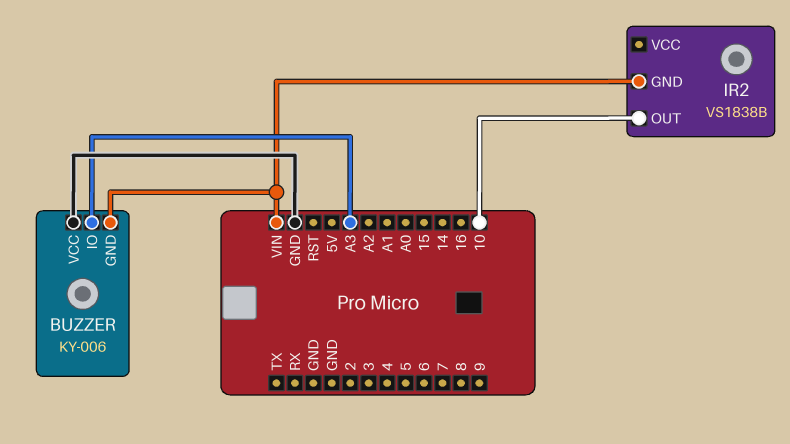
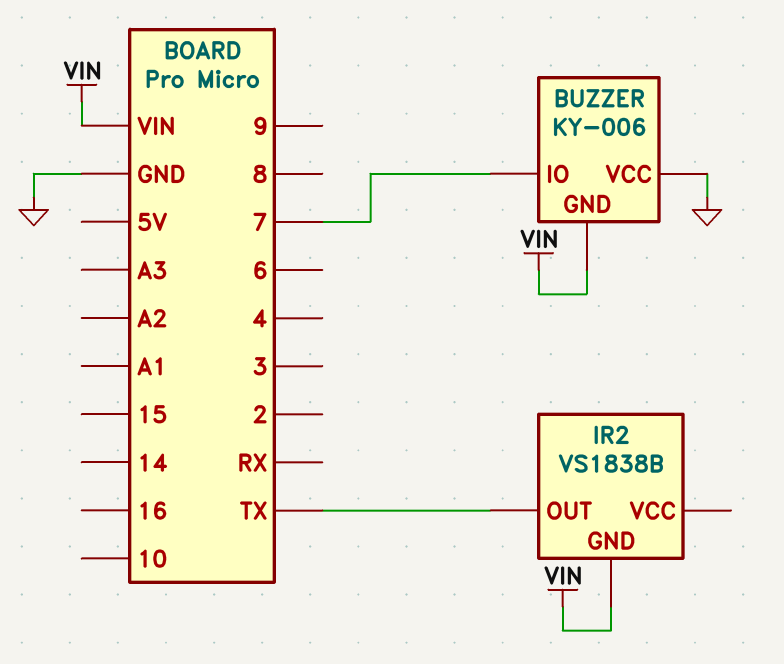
BUZZER pin IO: A3 -> 7
IR2 pin OUT: 10 -> TX

